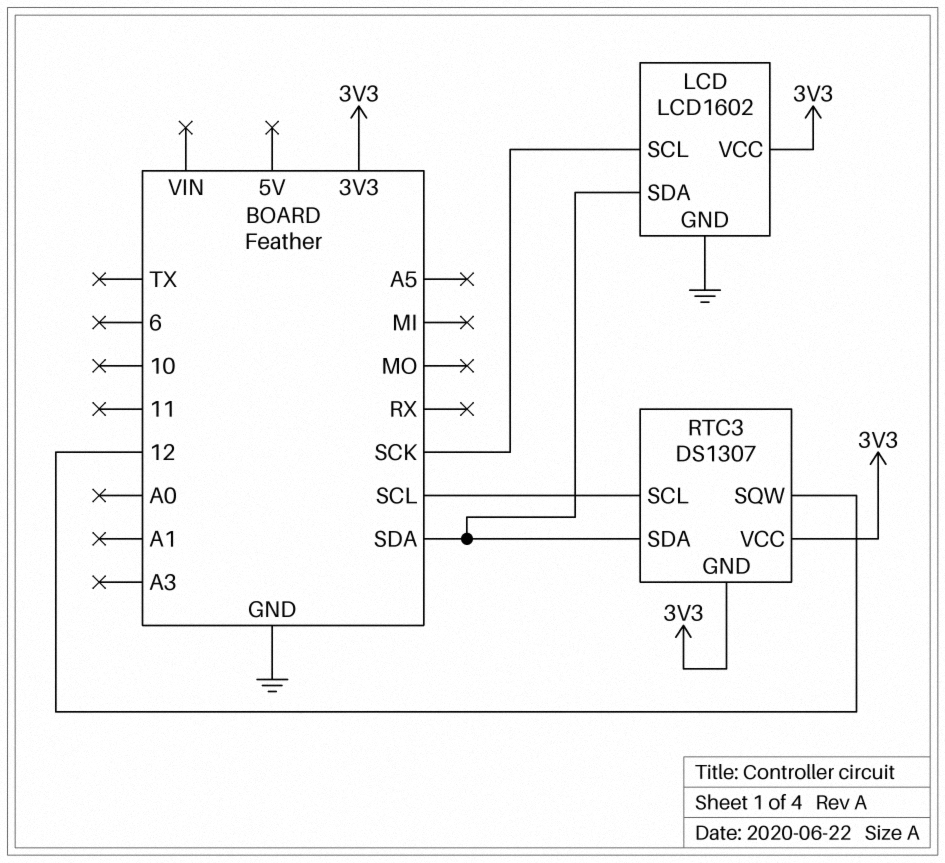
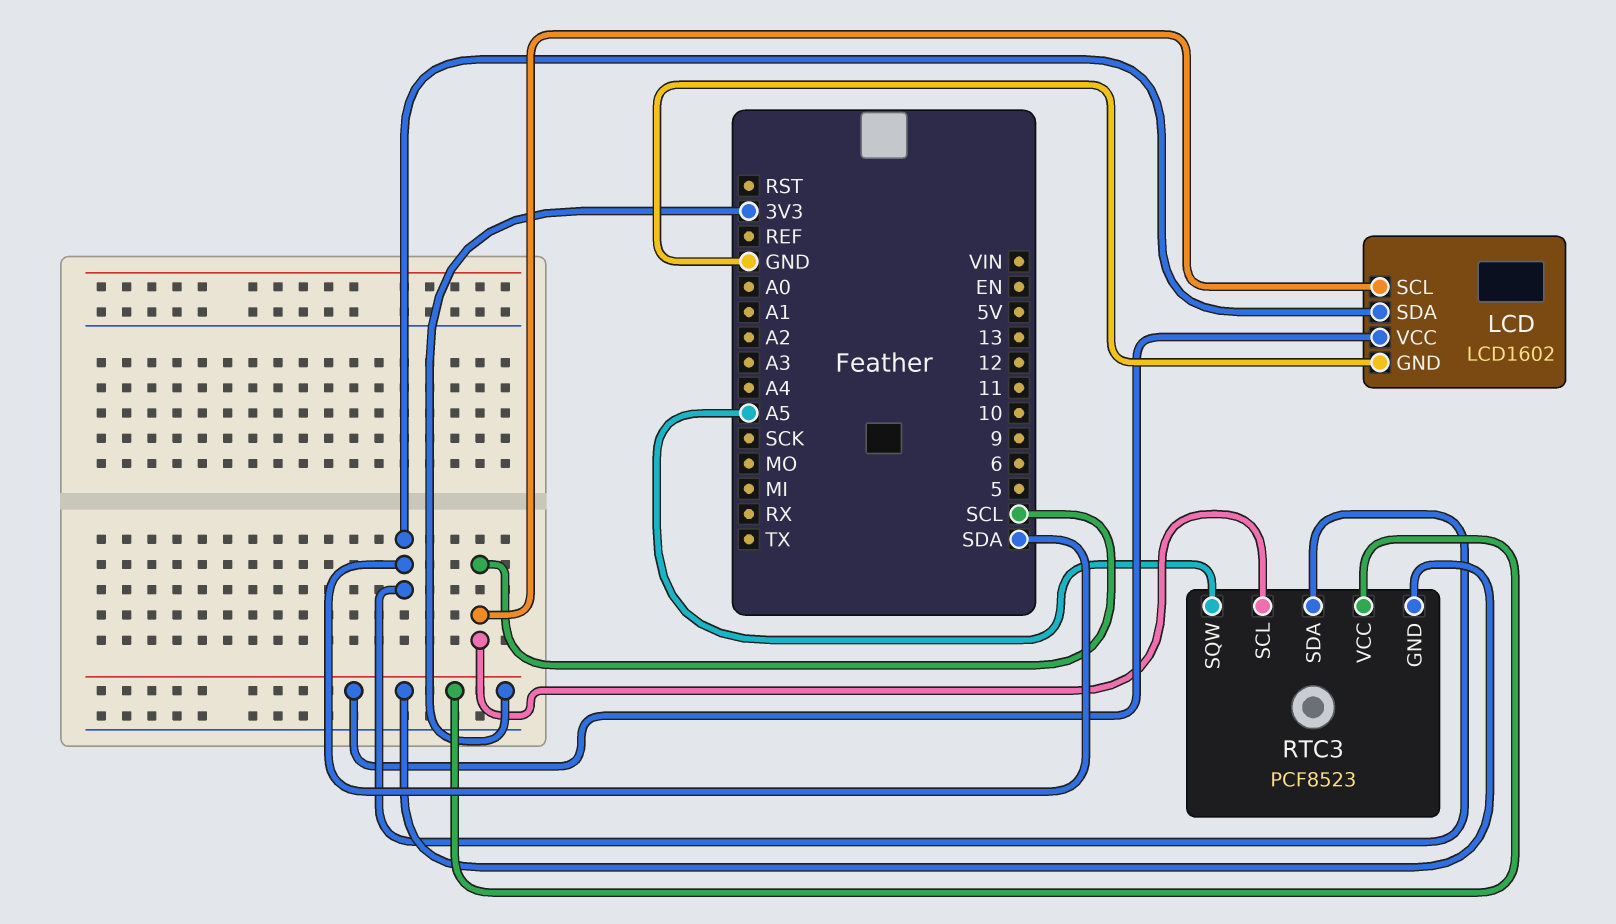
LCD pin SCL: SCK -> SCL
RTC3: DS1307 -> PCF8523
RTC3 pin SQW: 12 -> A5

